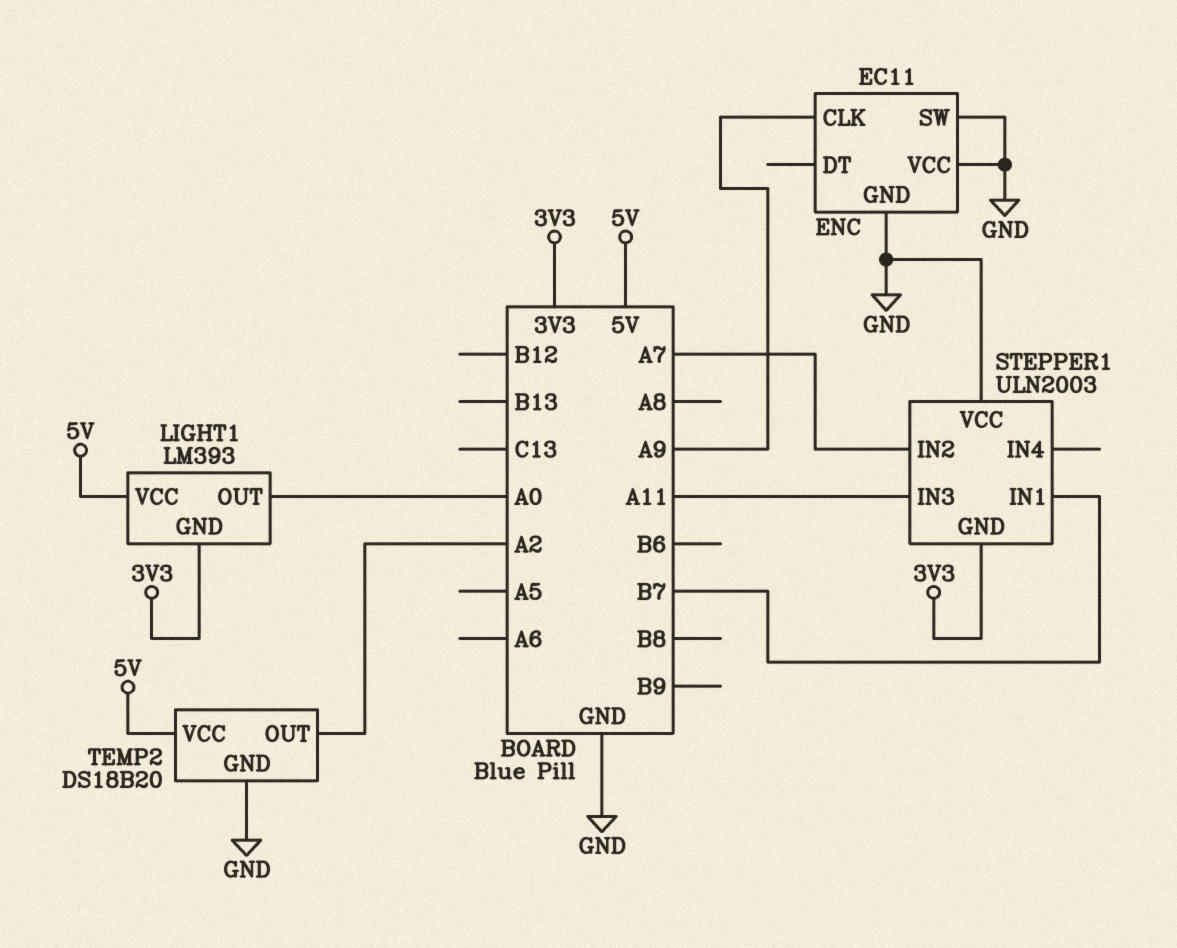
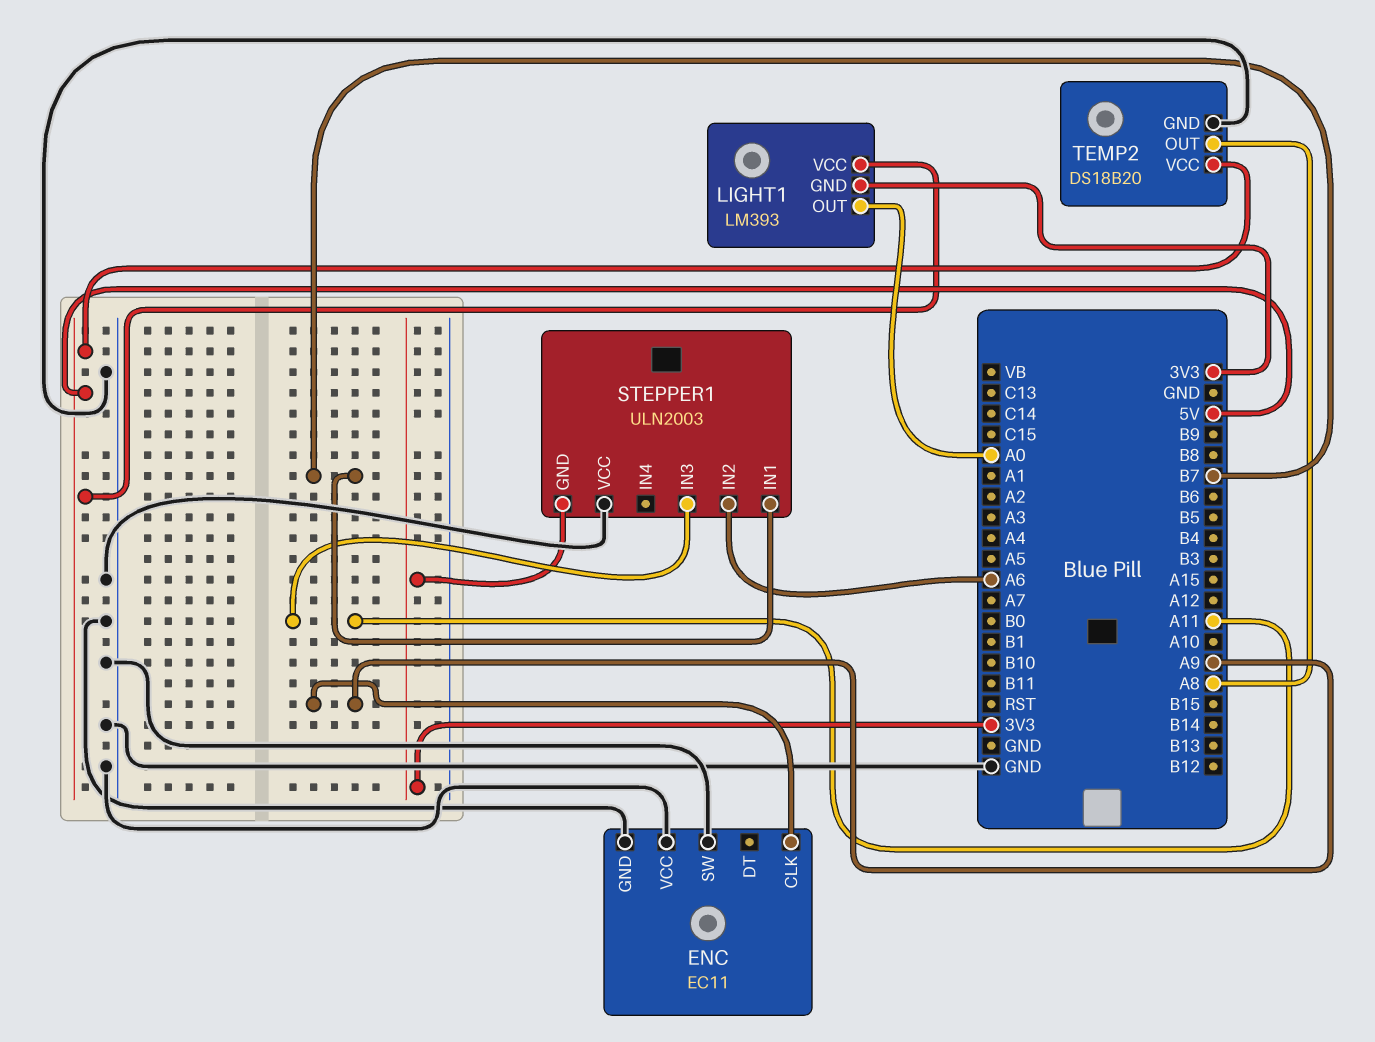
STEPPER1 pin IN2: A7 -> A6
TEMP2 pin OUT: A2 -> A8

